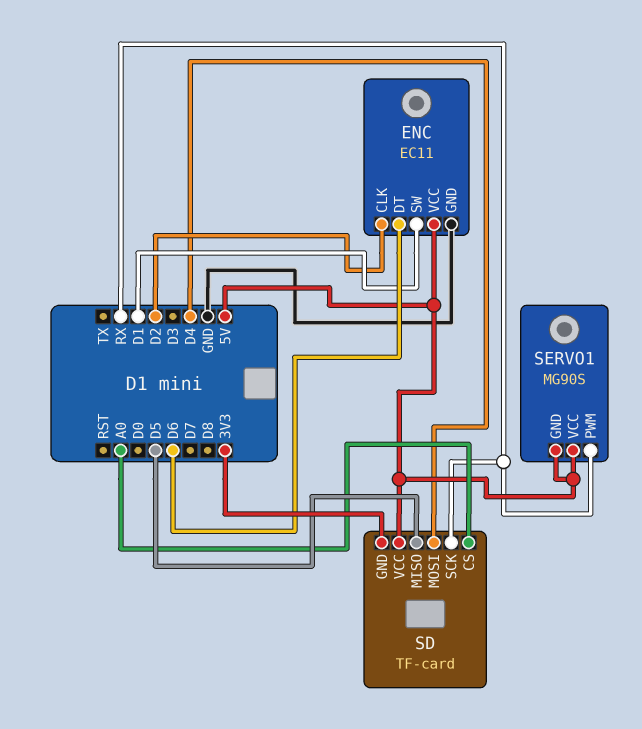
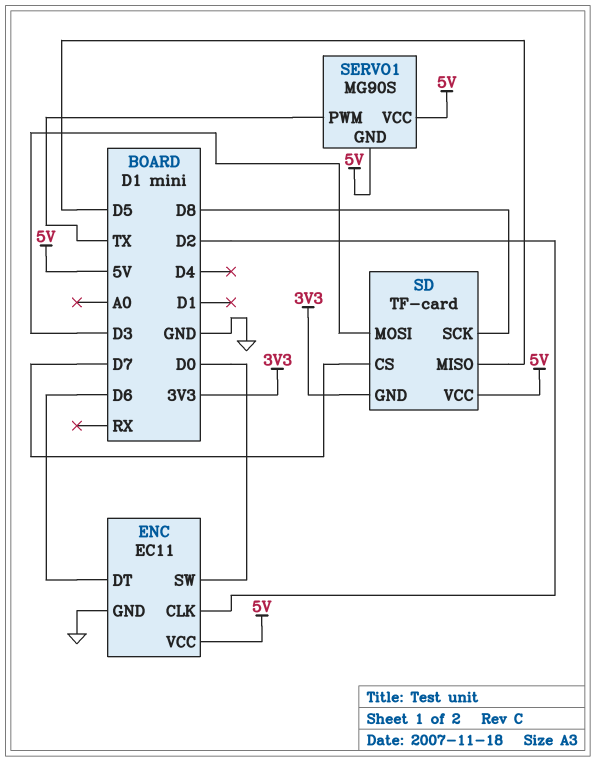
ENC pin SW: D1 -> D0
SD pin CS: A0 -> D7
SD pin MOSI: D4 -> D3
SD pin SCK: RX -> D8
SERVO1 pin PWM: RX -> TX

